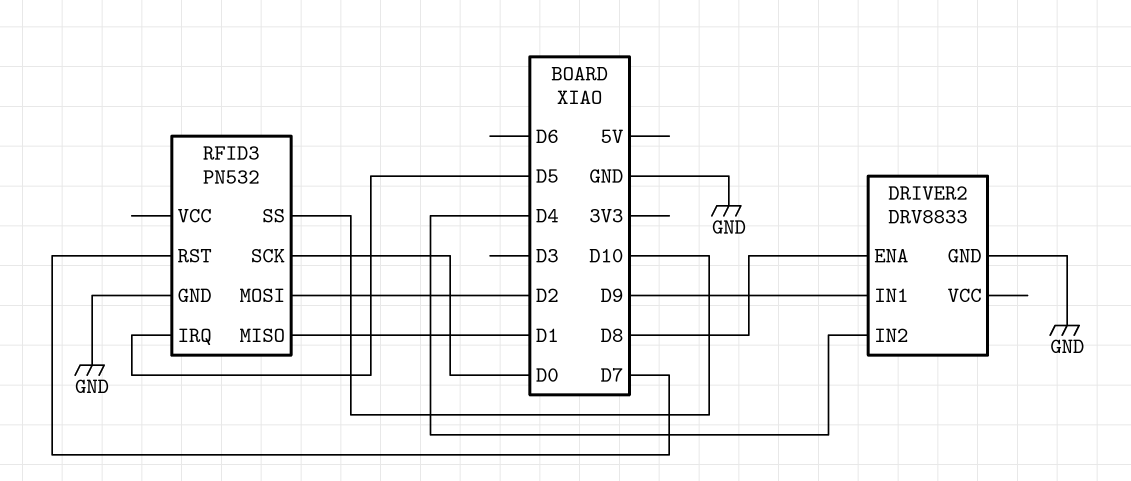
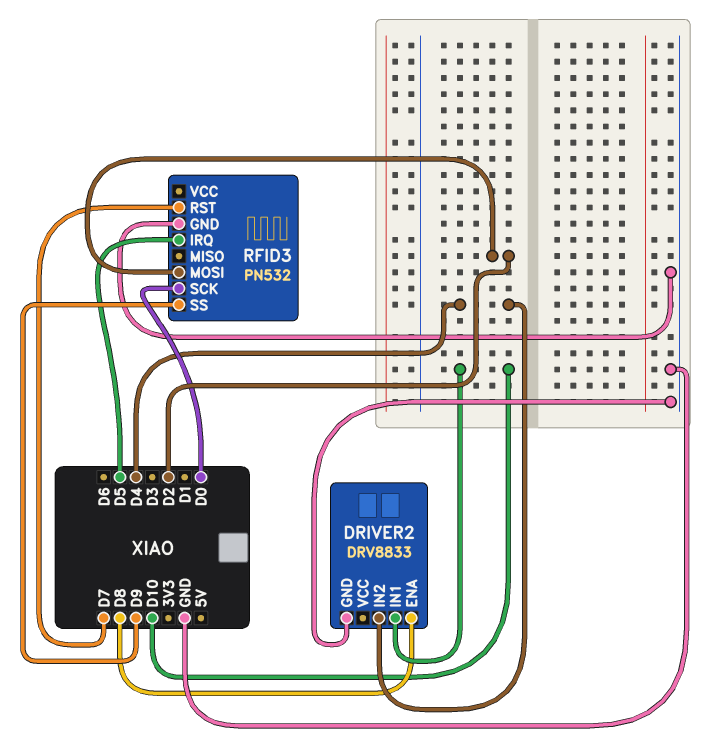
DRIVER2 pin IN1: D9 -> D10
RFID3 pin MISO: D1 -> none
RFID3 pin SS: D10 -> D9

